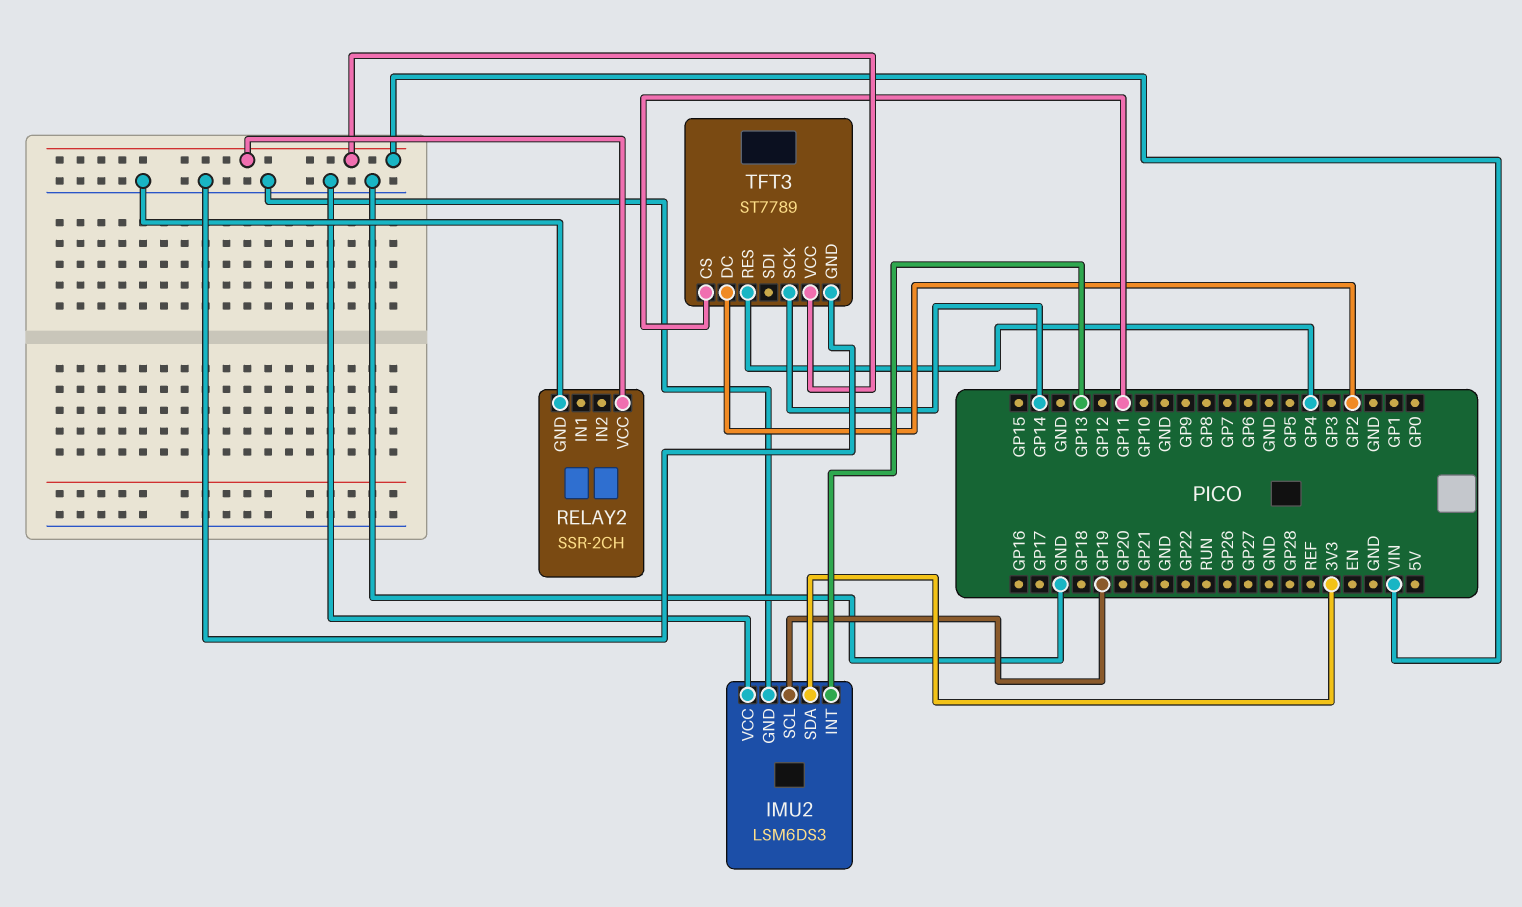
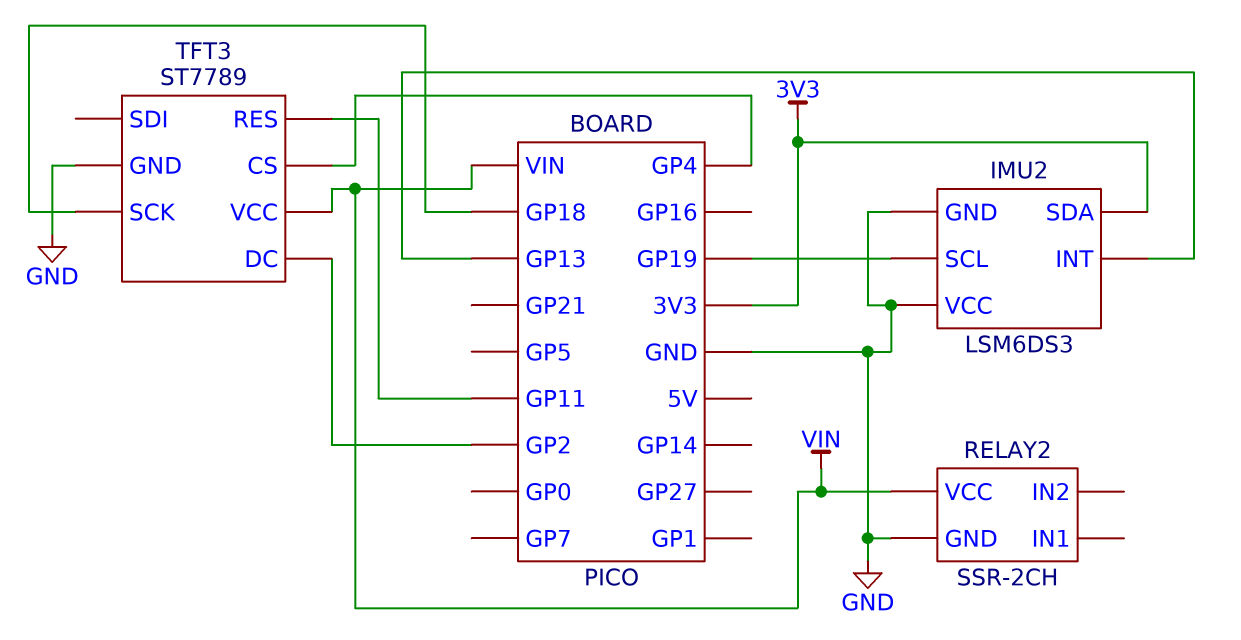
TFT3 pin CS: GP11 -> GP4
TFT3 pin RES: GP4 -> GP11
TFT3 pin SCK: GP14 -> GP18

